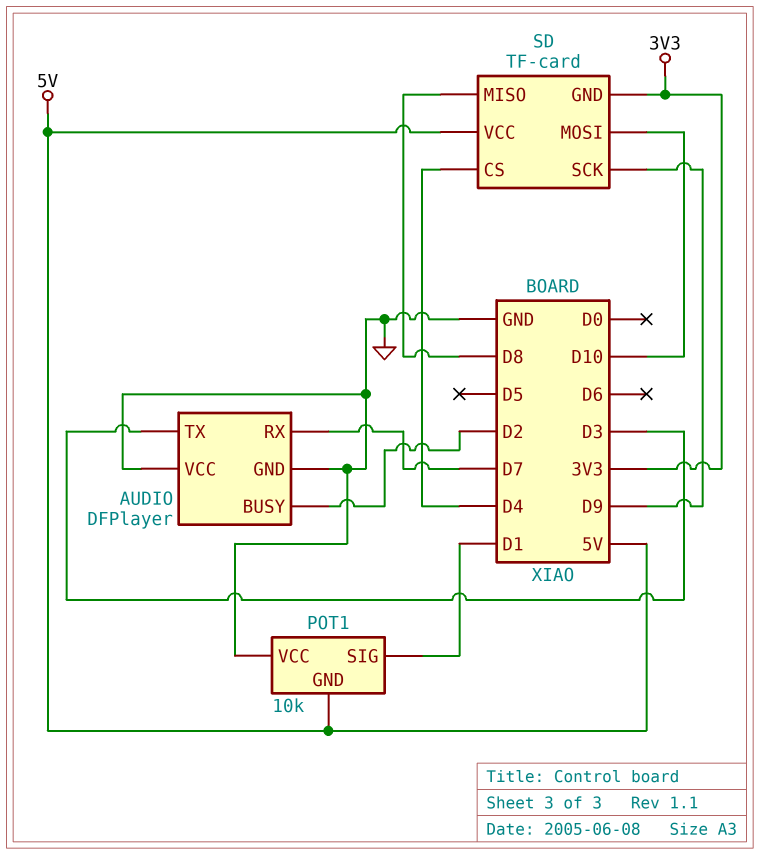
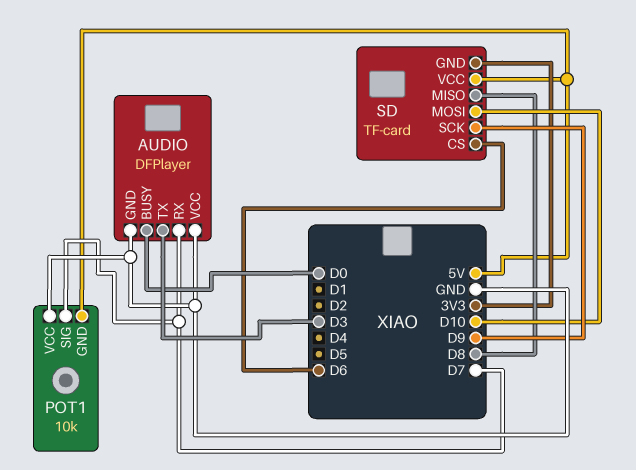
AUDIO pin BUSY: D2 -> D0
POT1 pin SIG: D1 -> D7
SD pin CS: D4 -> D6

